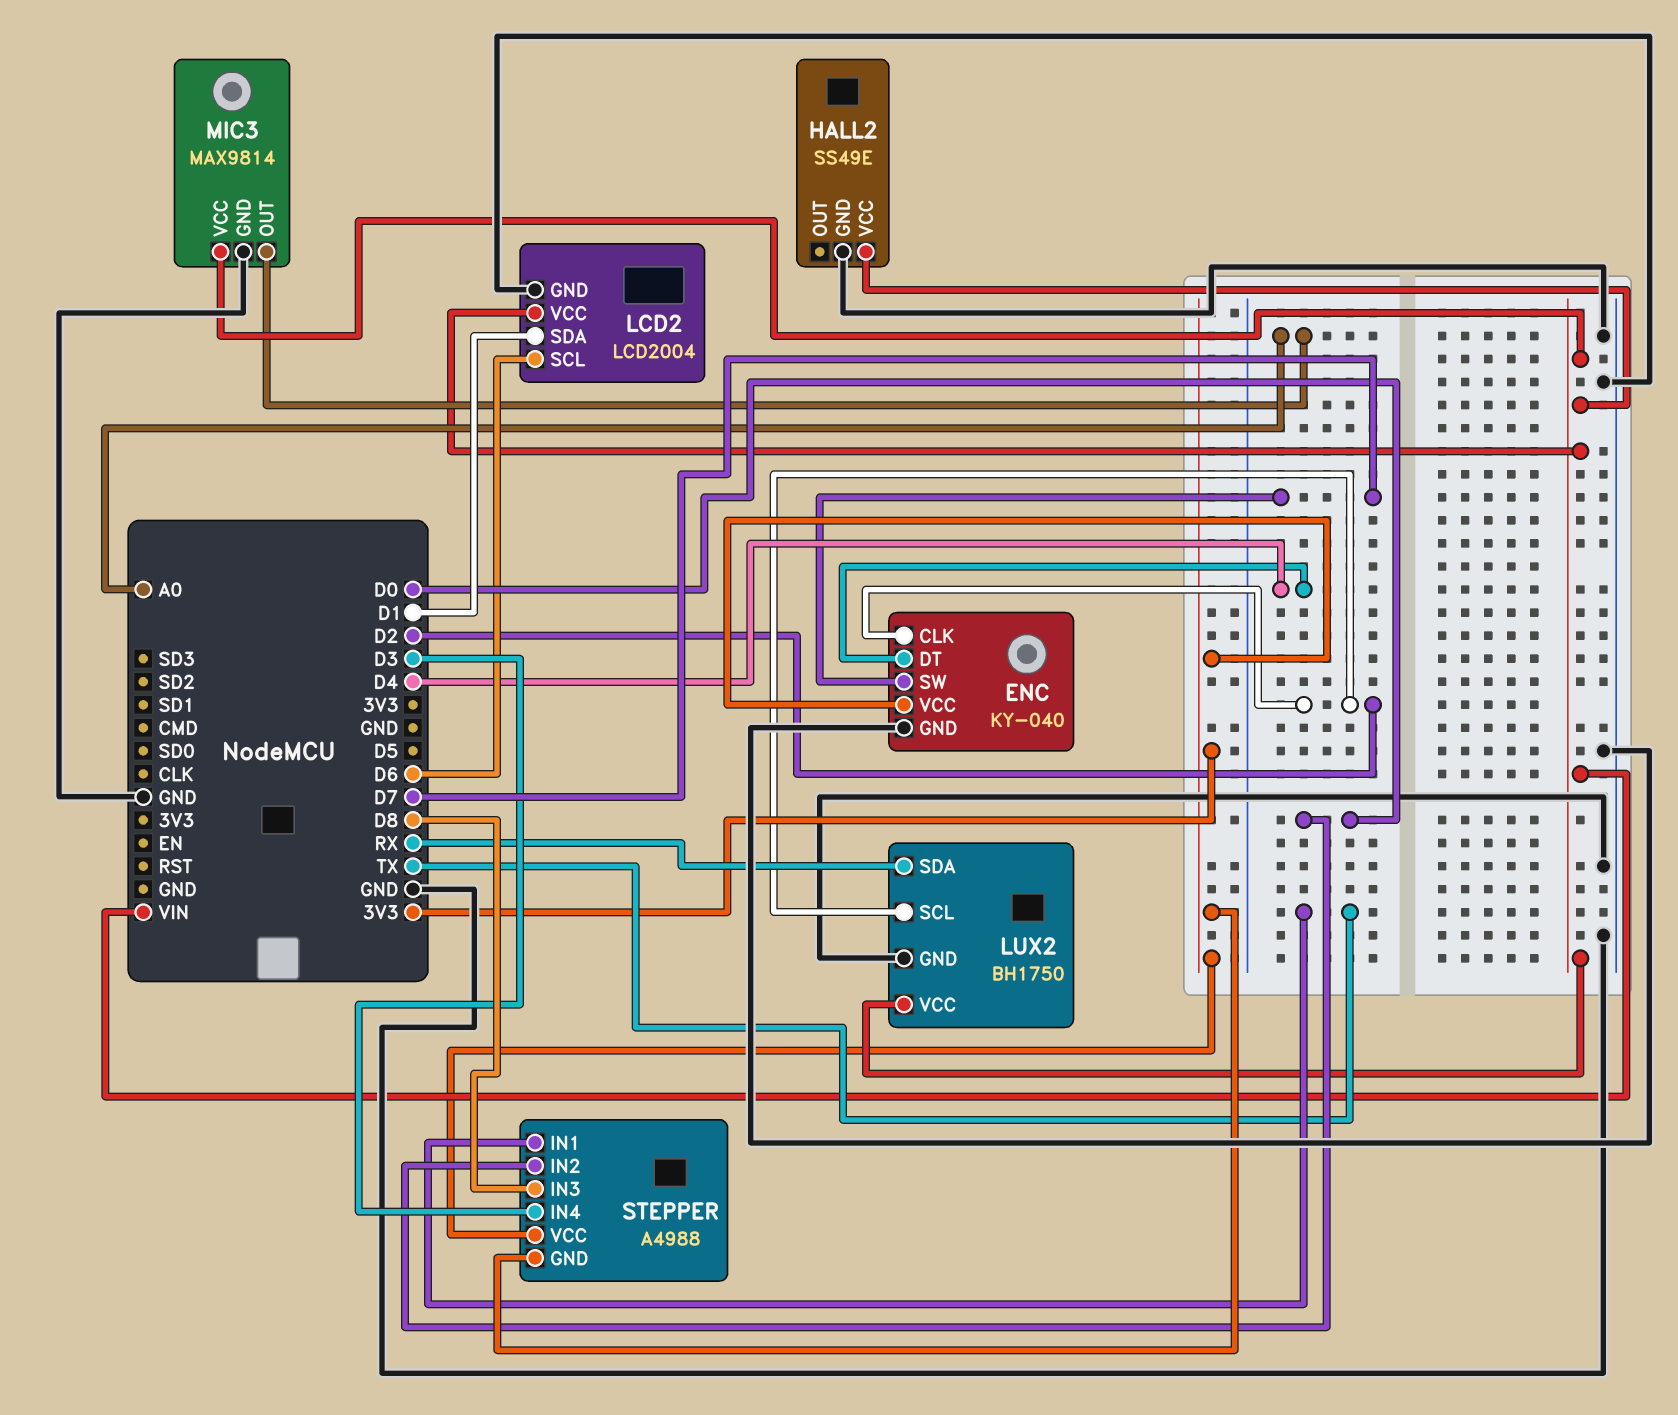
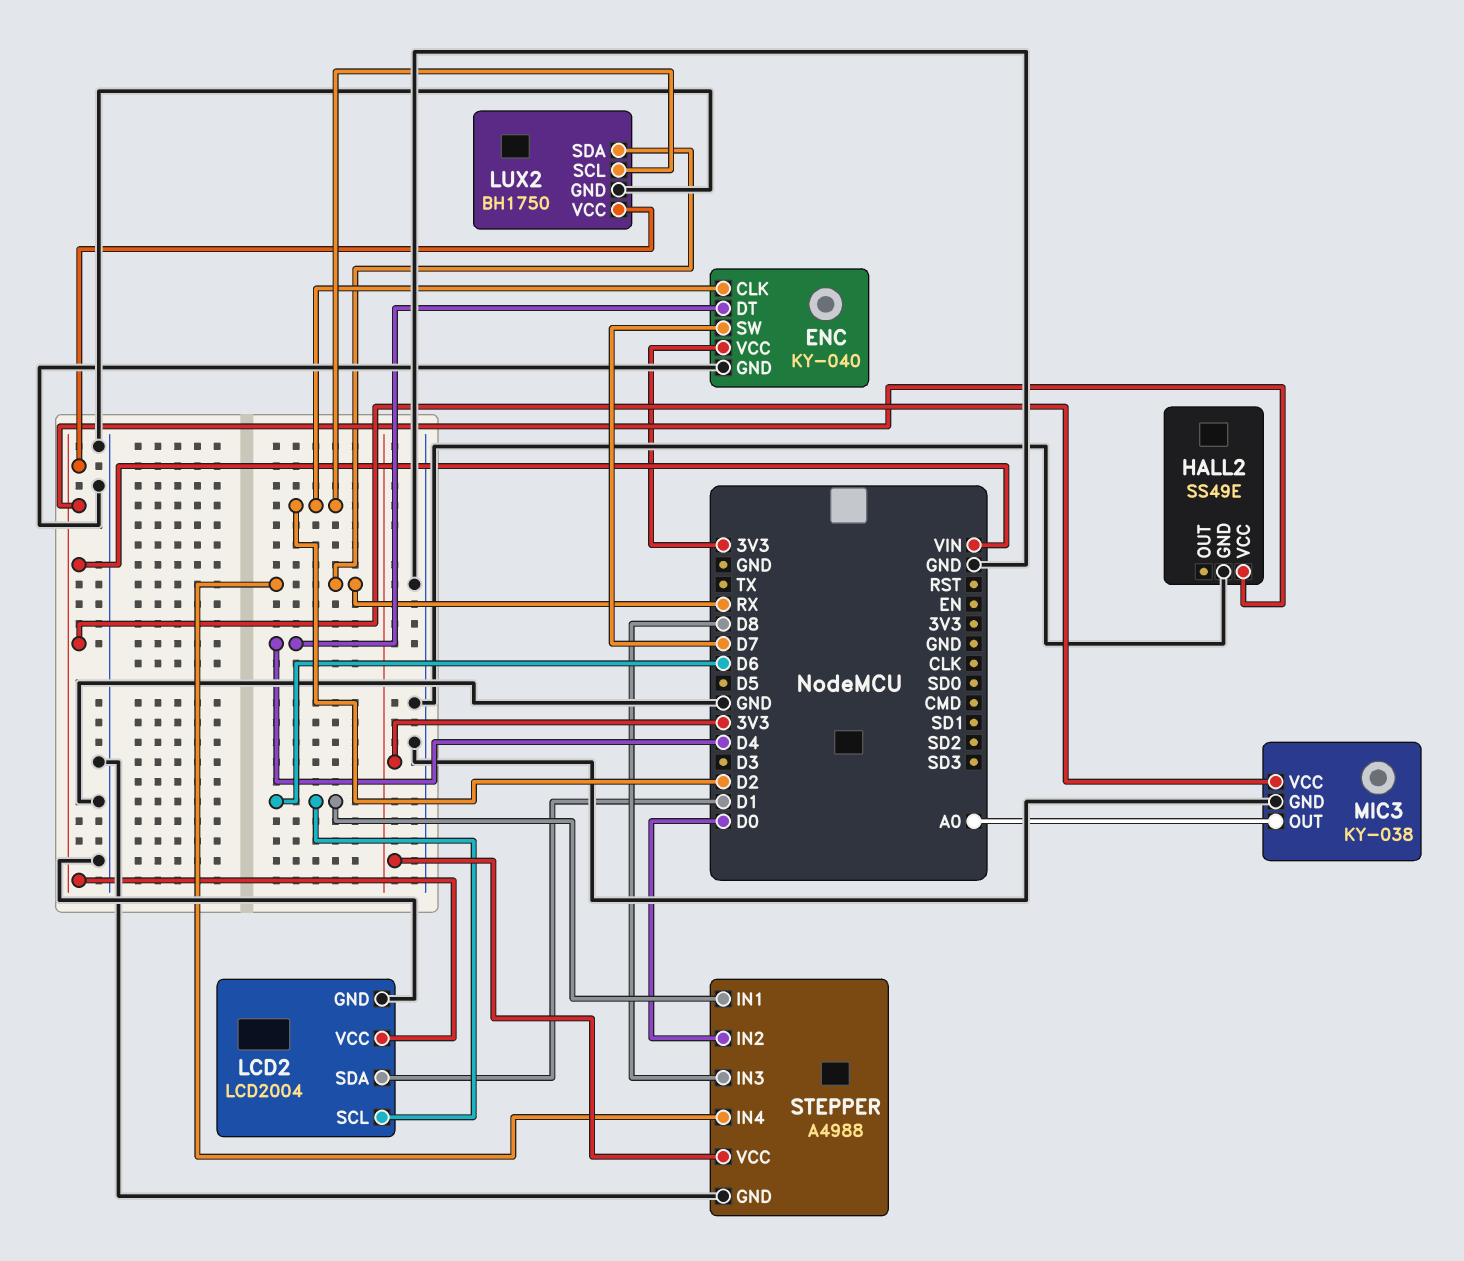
MIC3: MAX9814 -> KY-038
STEPPER pin GND: 3V3 -> GND
STEPPER pin IN1: TX -> D6
STEPPER pin IN4: D3 -> RX

